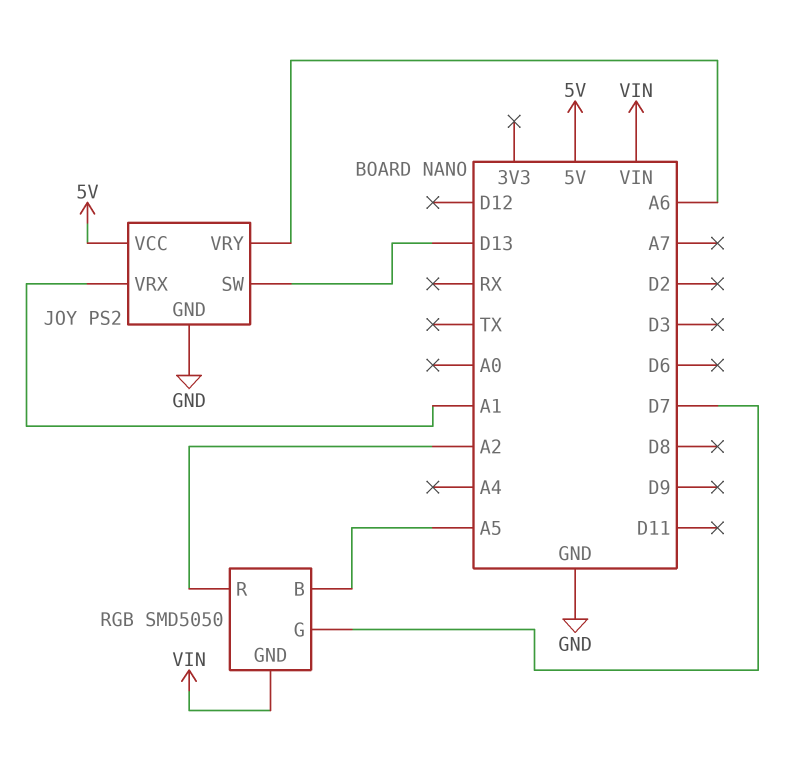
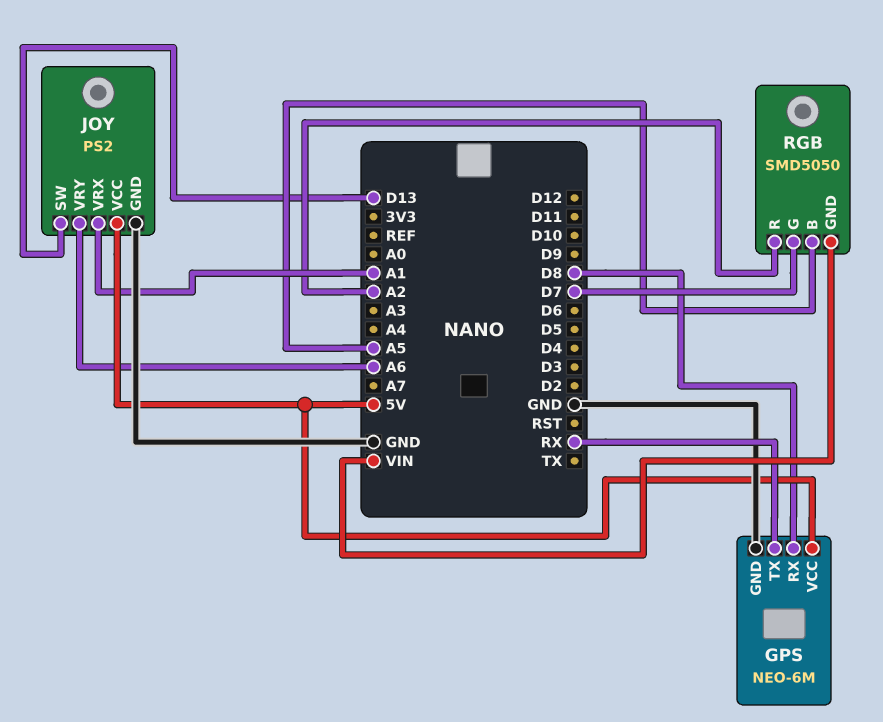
GPS: none -> NEO-6M
GPS pin GND: none -> GND
GPS pin RX: none -> D8
GPS pin TX: none -> RX
GPS pin VCC: none -> 5V

